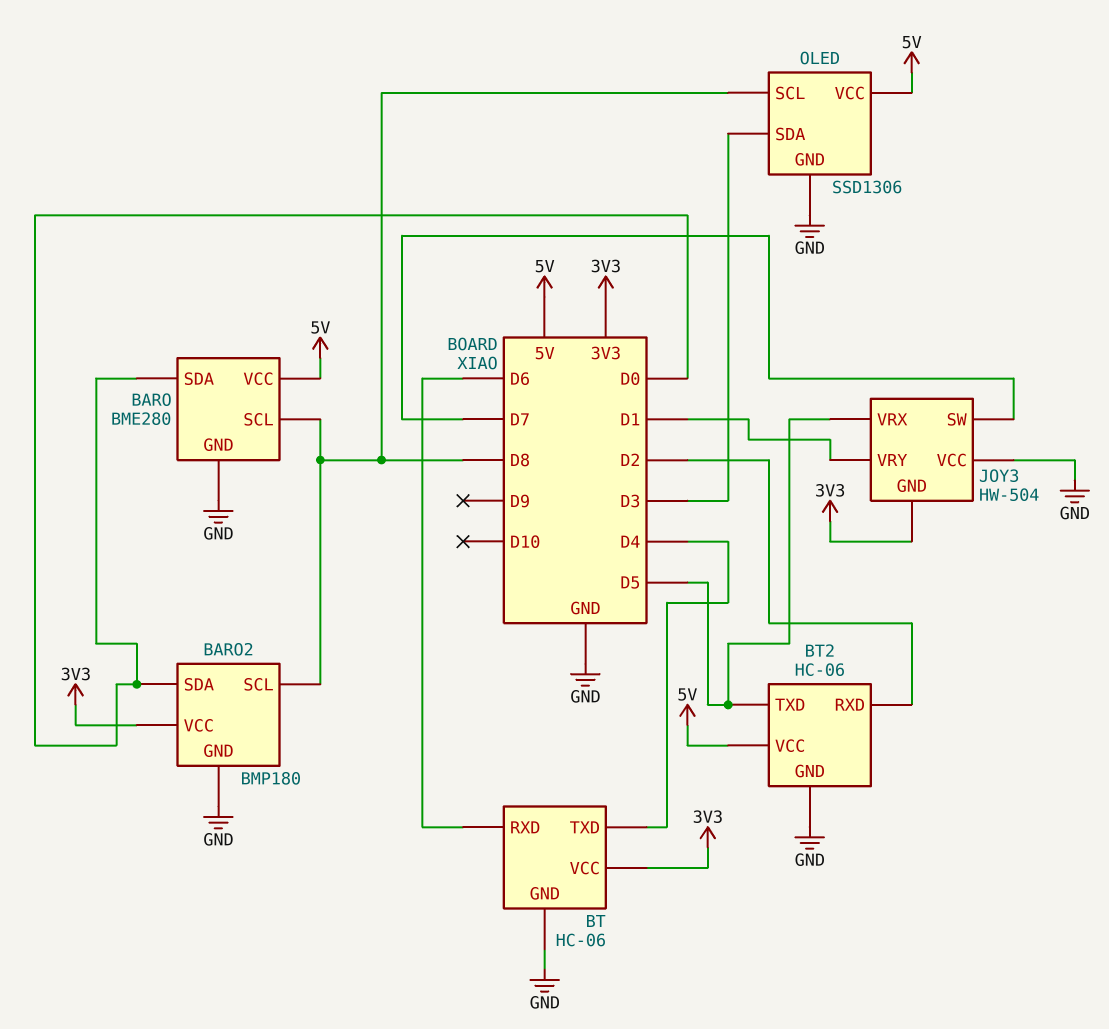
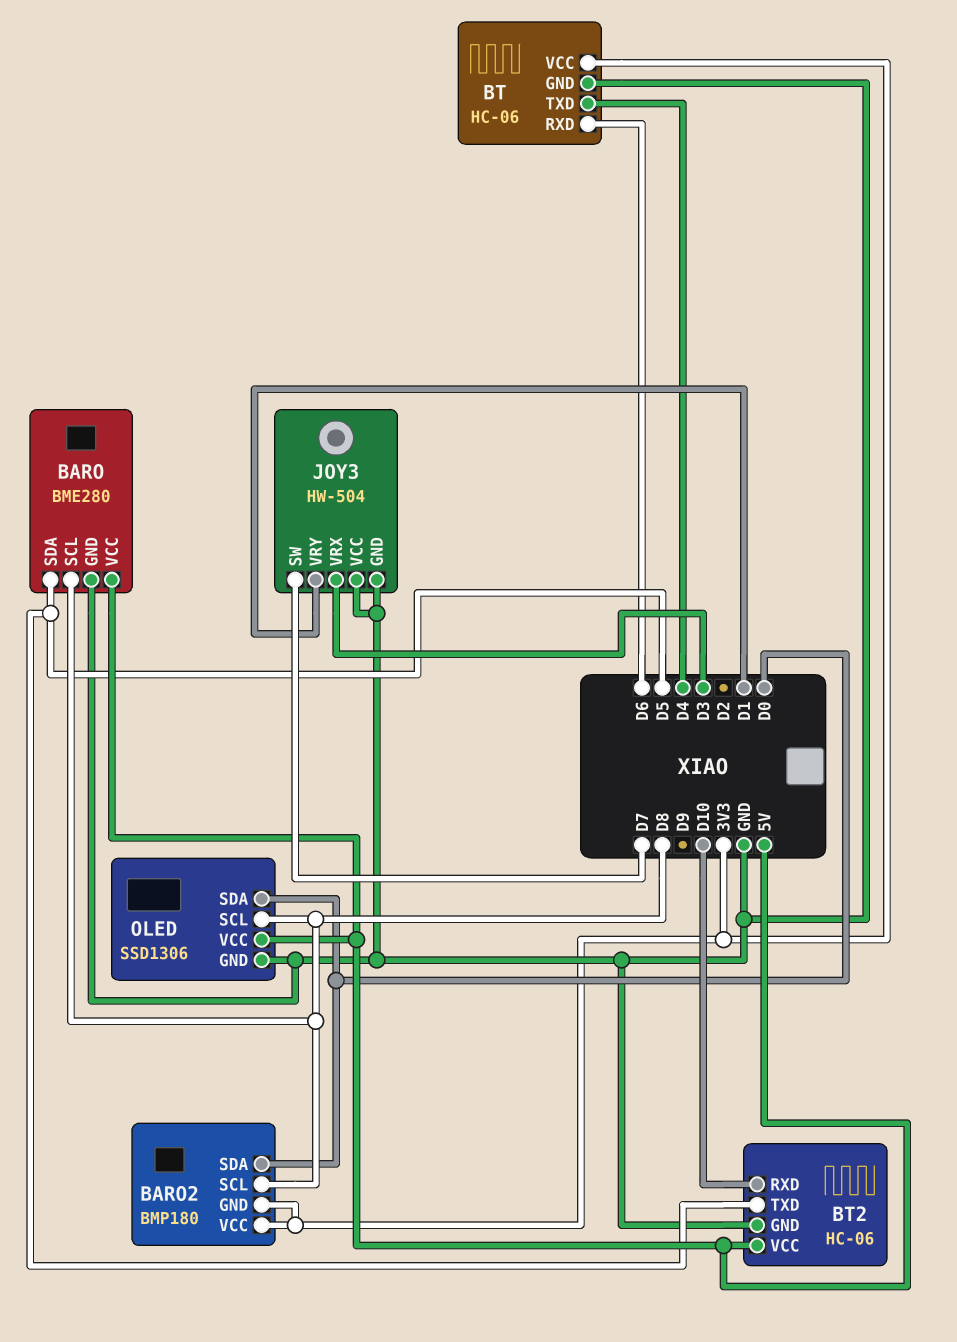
BARO pin SDA: D0 -> D5
BARO2 pin GND: GND -> 3V3
BT2 pin RXD: D2 -> D10
JOY3 pin GND: 3V3 -> GND
JOY3 pin VRX: D5 -> D3
OLED pin SDA: D3 -> D0

